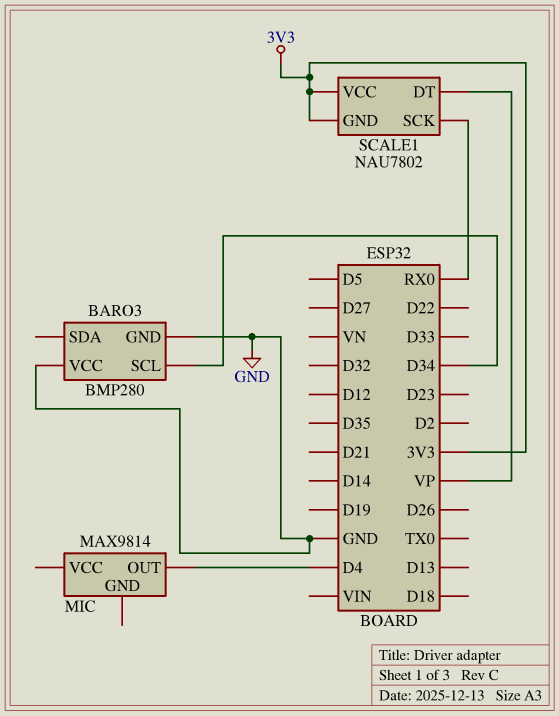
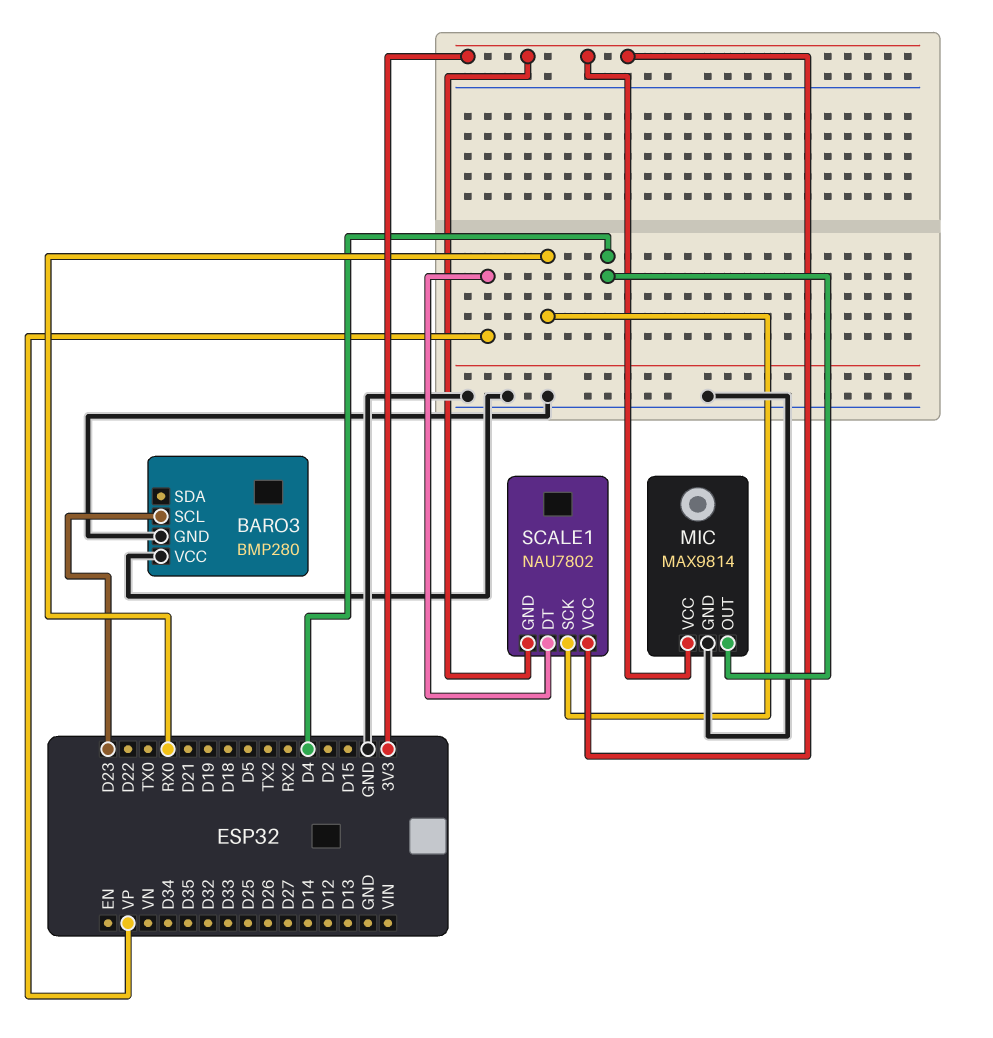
BARO3 pin SCL: D34 -> D23
MIC pin GND: none -> GND
MIC pin VCC: none -> 3V3

